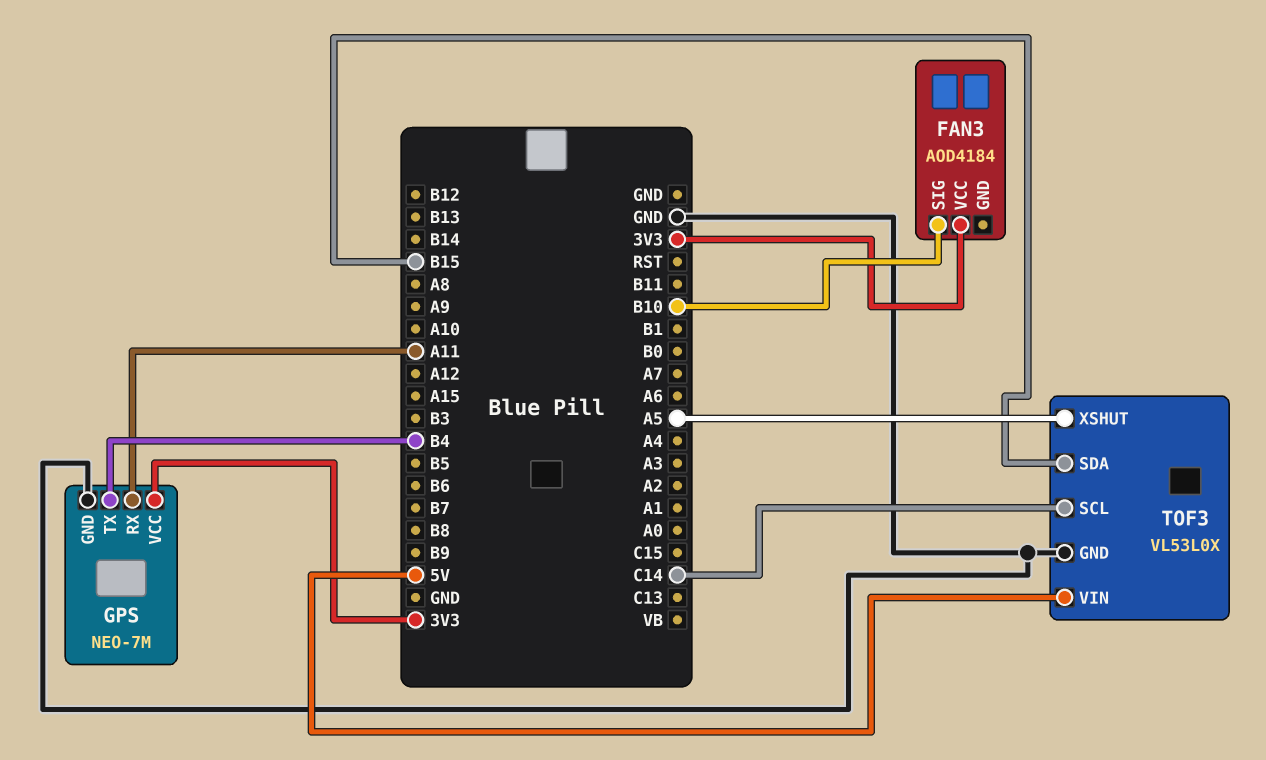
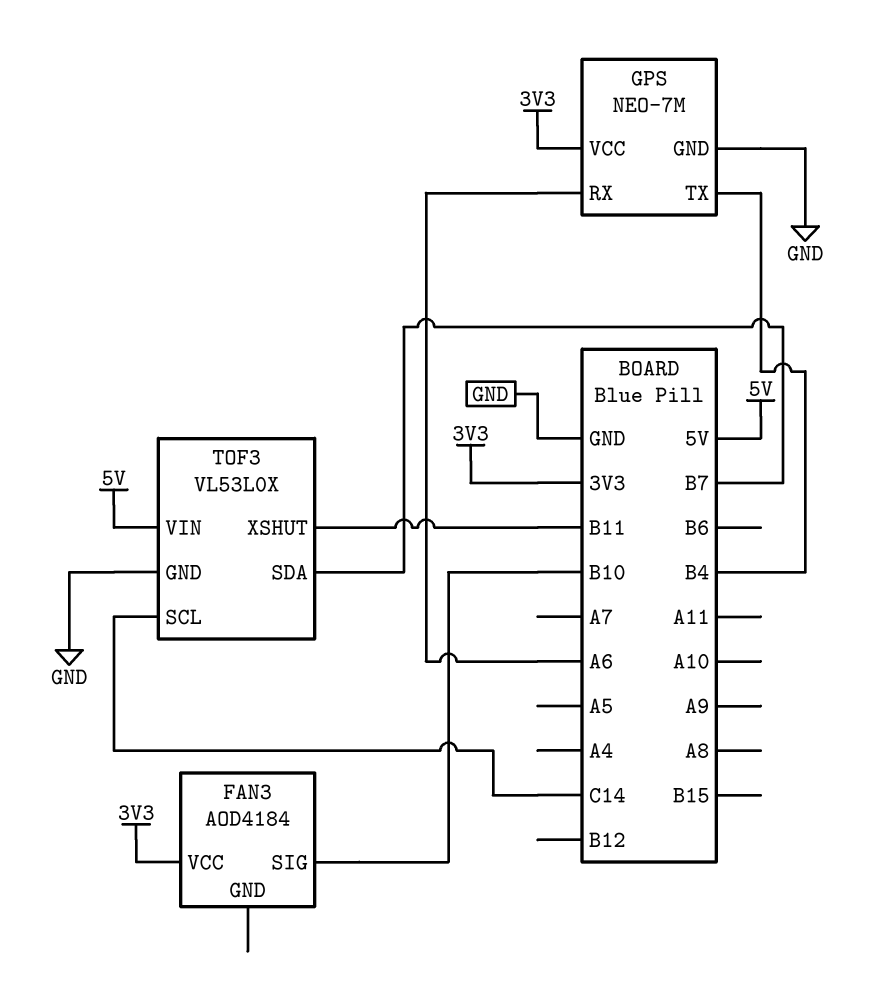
GPS pin RX: A11 -> A6
TOF3 pin SDA: B15 -> B7
TOF3 pin XSHUT: A5 -> B11

